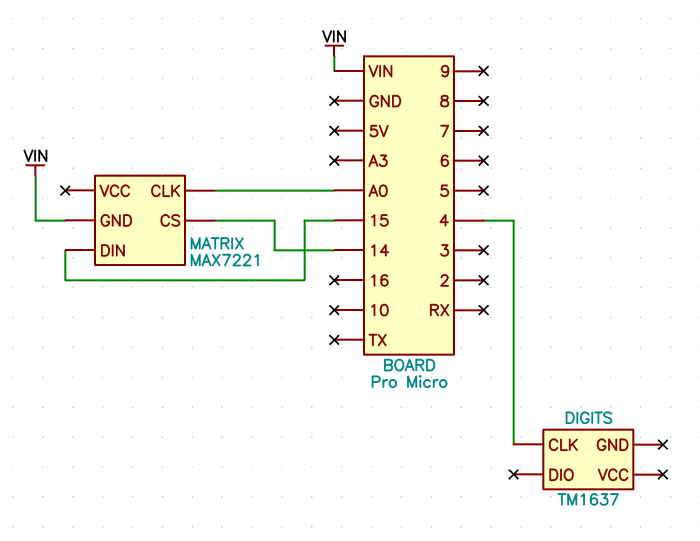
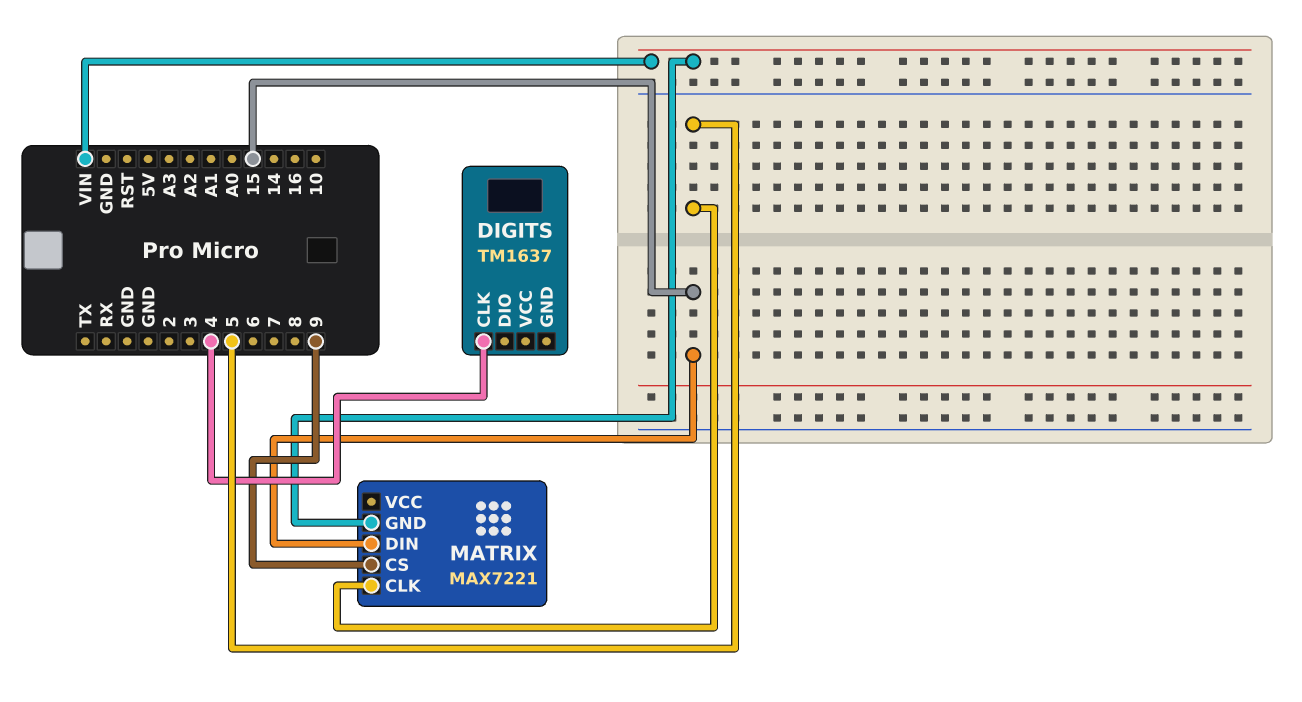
MATRIX pin CLK: A0 -> 5
MATRIX pin CS: 14 -> 9

